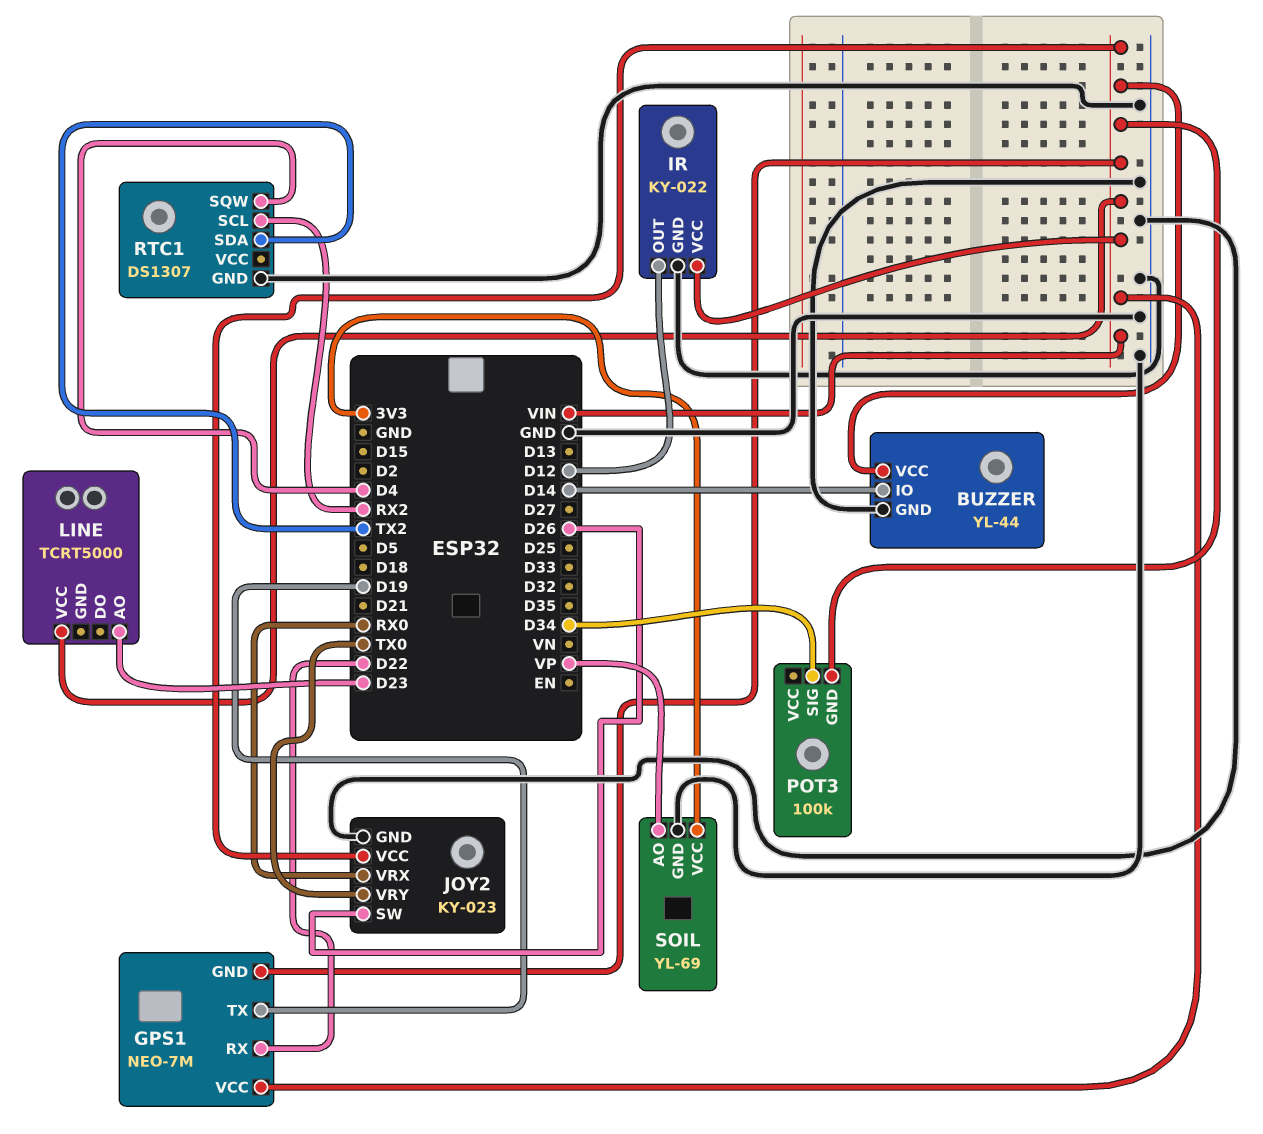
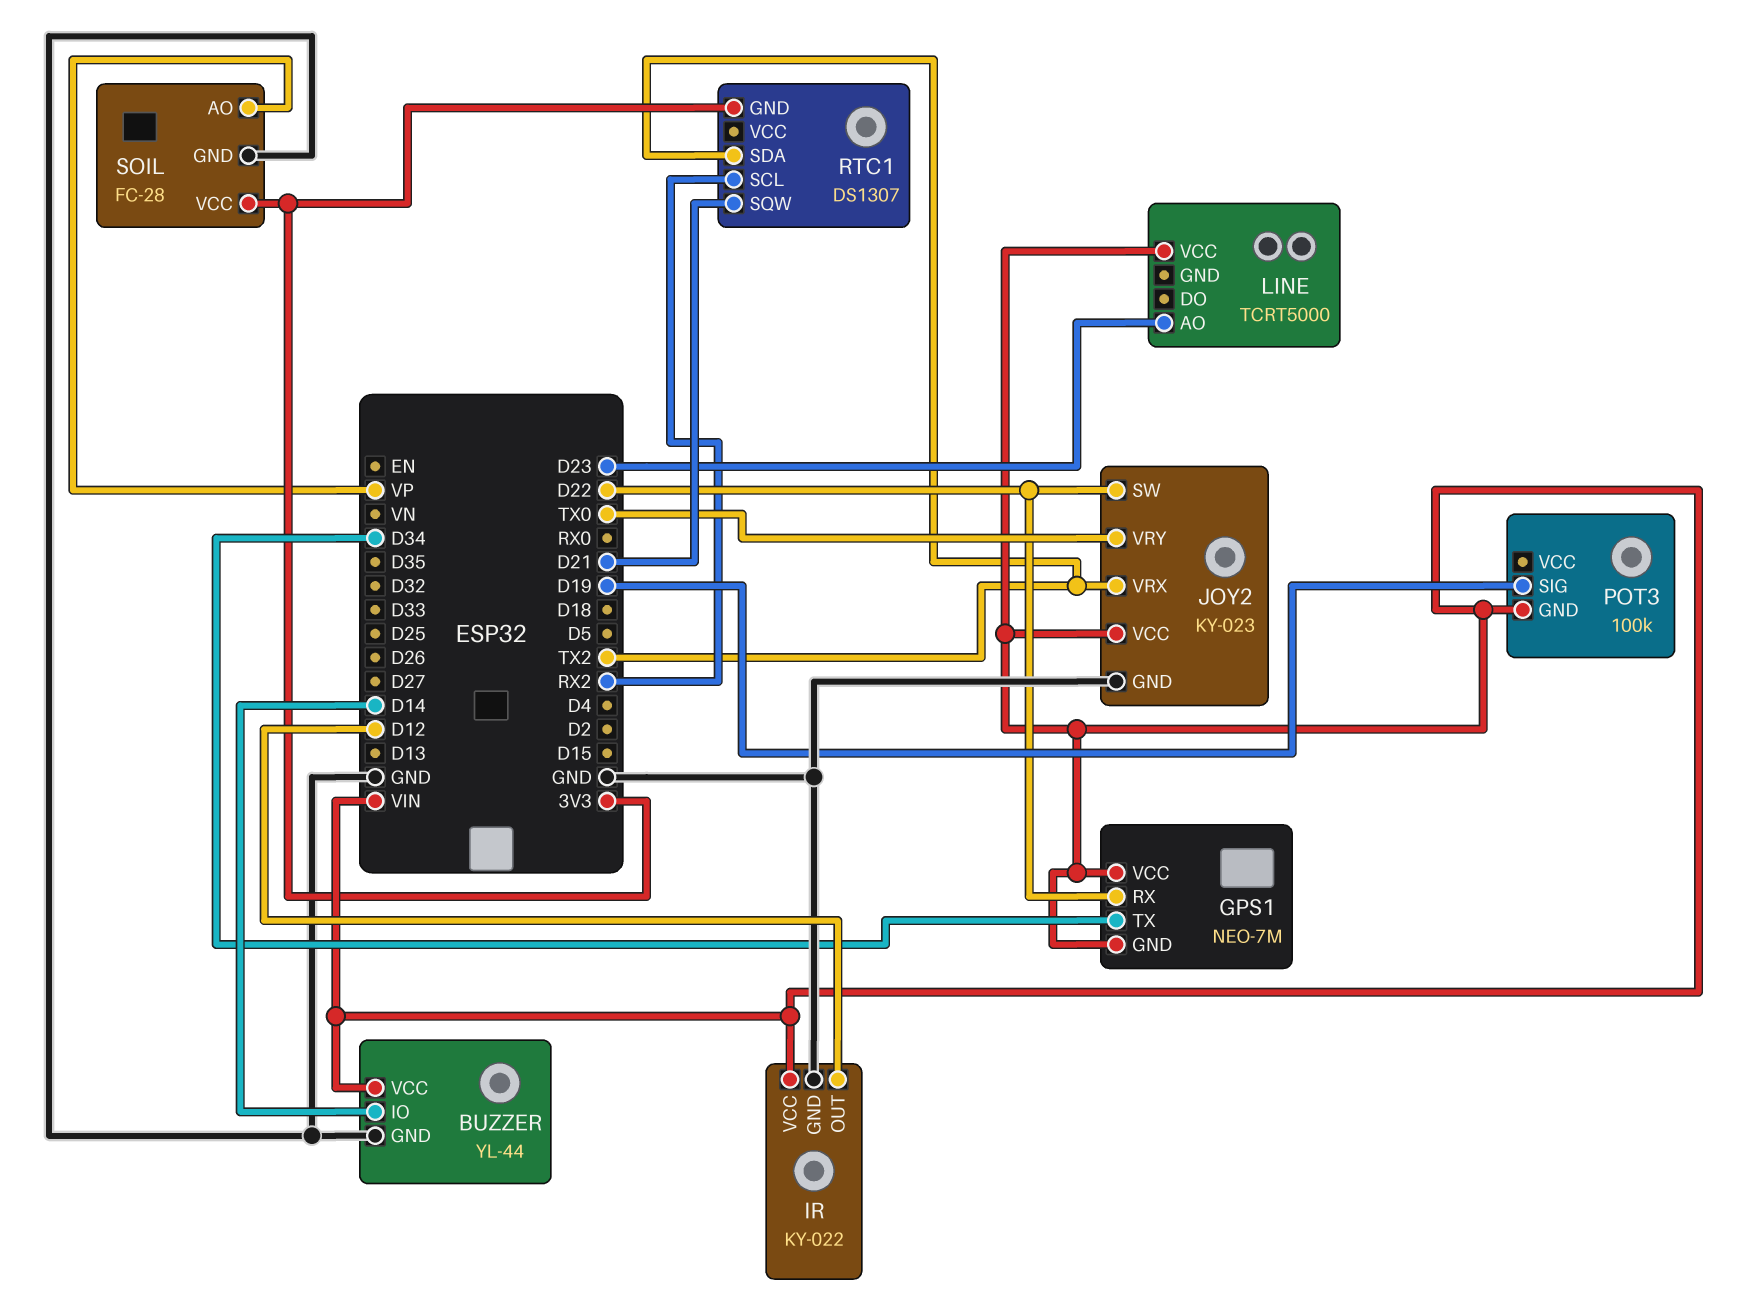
GPS1 pin TX: D19 -> D34
JOY2 pin SW: D26 -> D22
JOY2 pin VRX: RX0 -> TX2
POT3 pin SIG: D34 -> D19
RTC1 pin GND: GND -> 3V3
RTC1 pin SQW: D4 -> D21
SOIL: YL-69 -> FC-28

